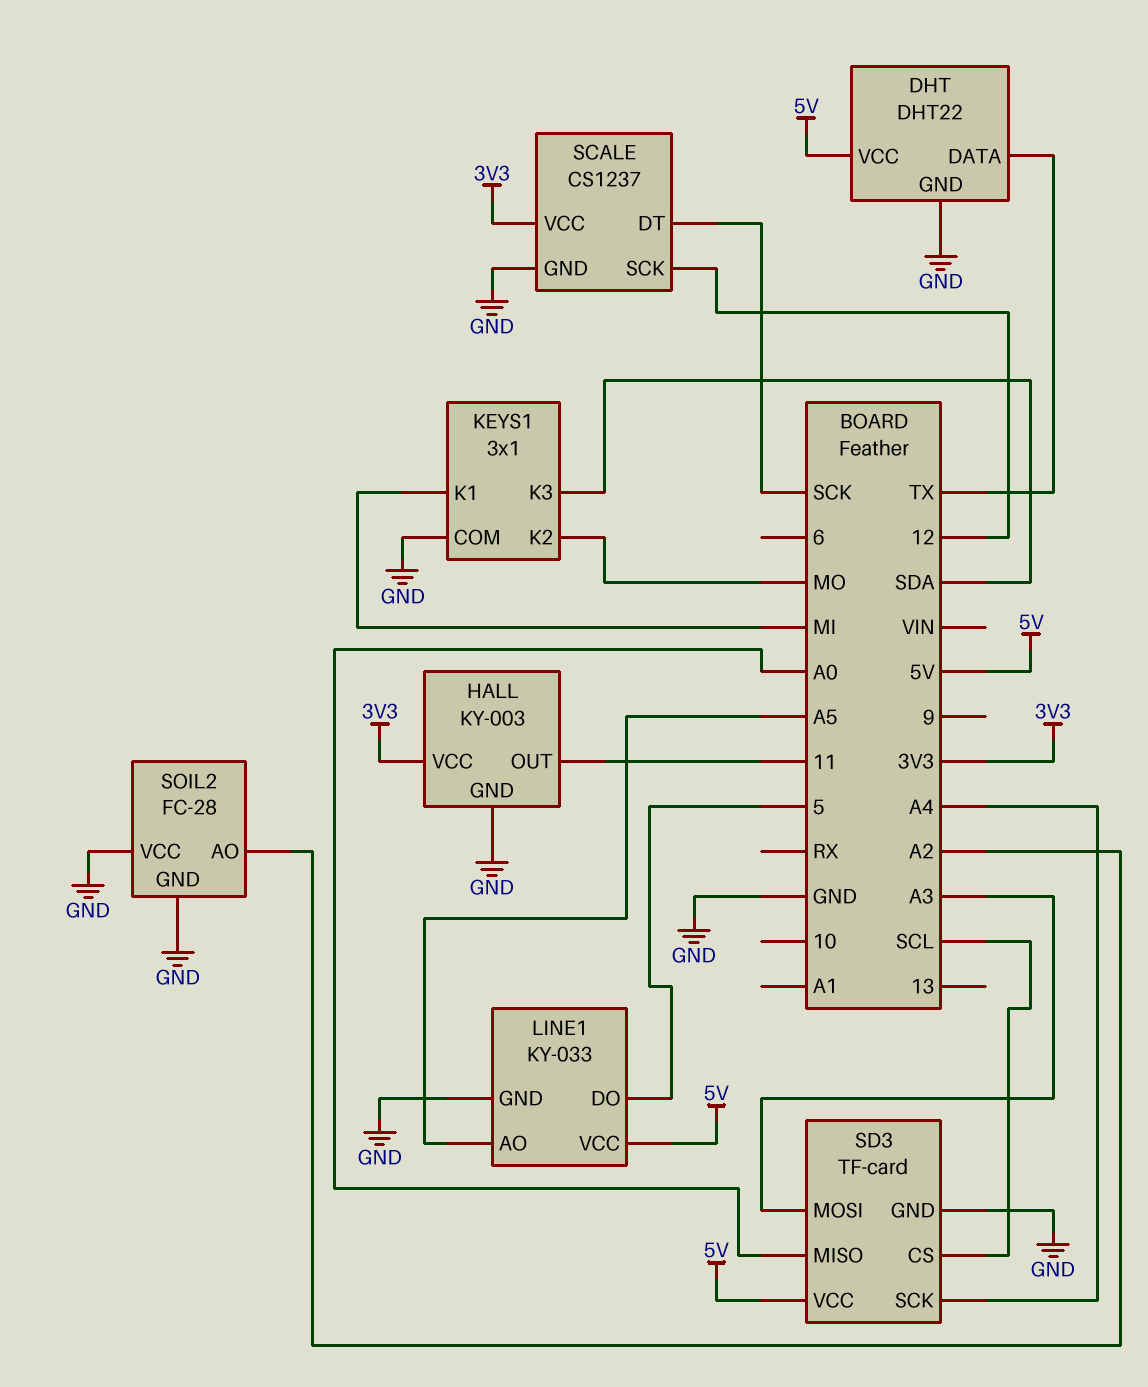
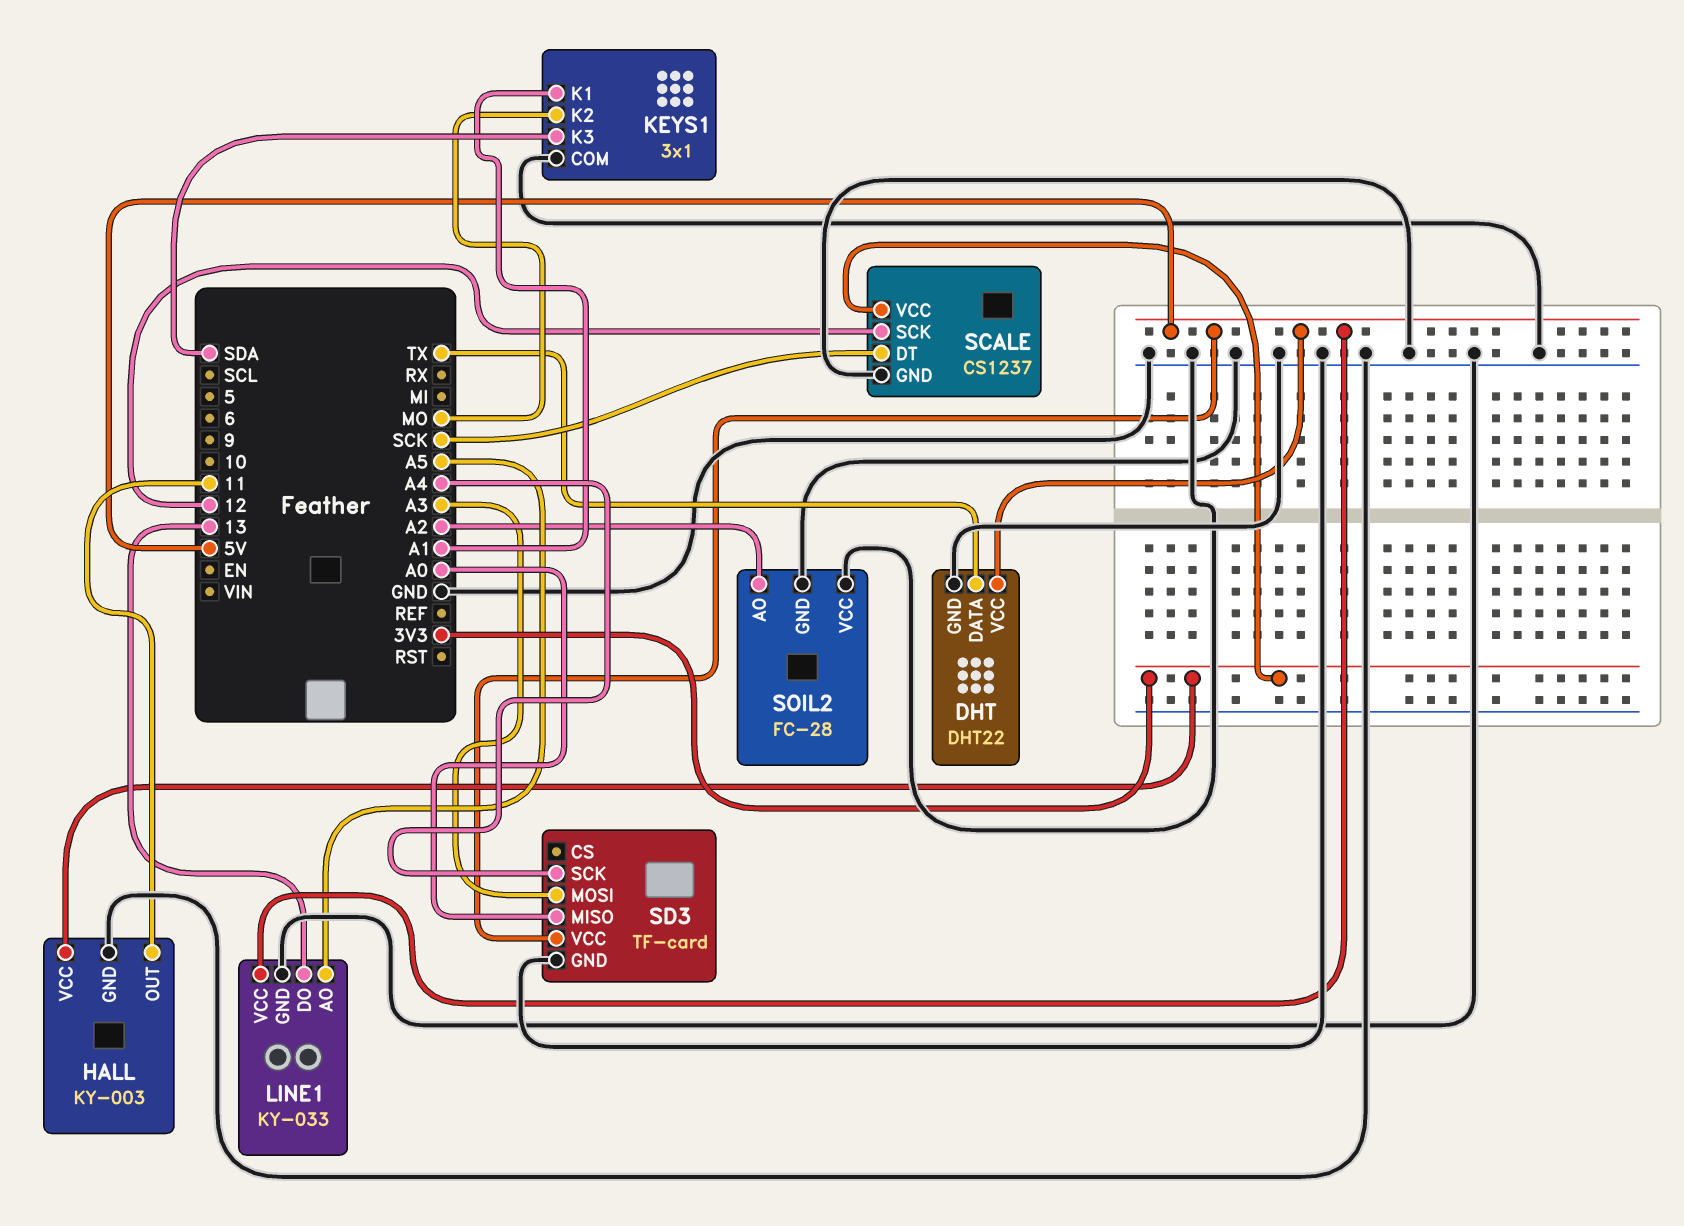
KEYS1 pin K1: MI -> A1
LINE1 pin DO: 5 -> 13
SD3 pin CS: SCL -> none

